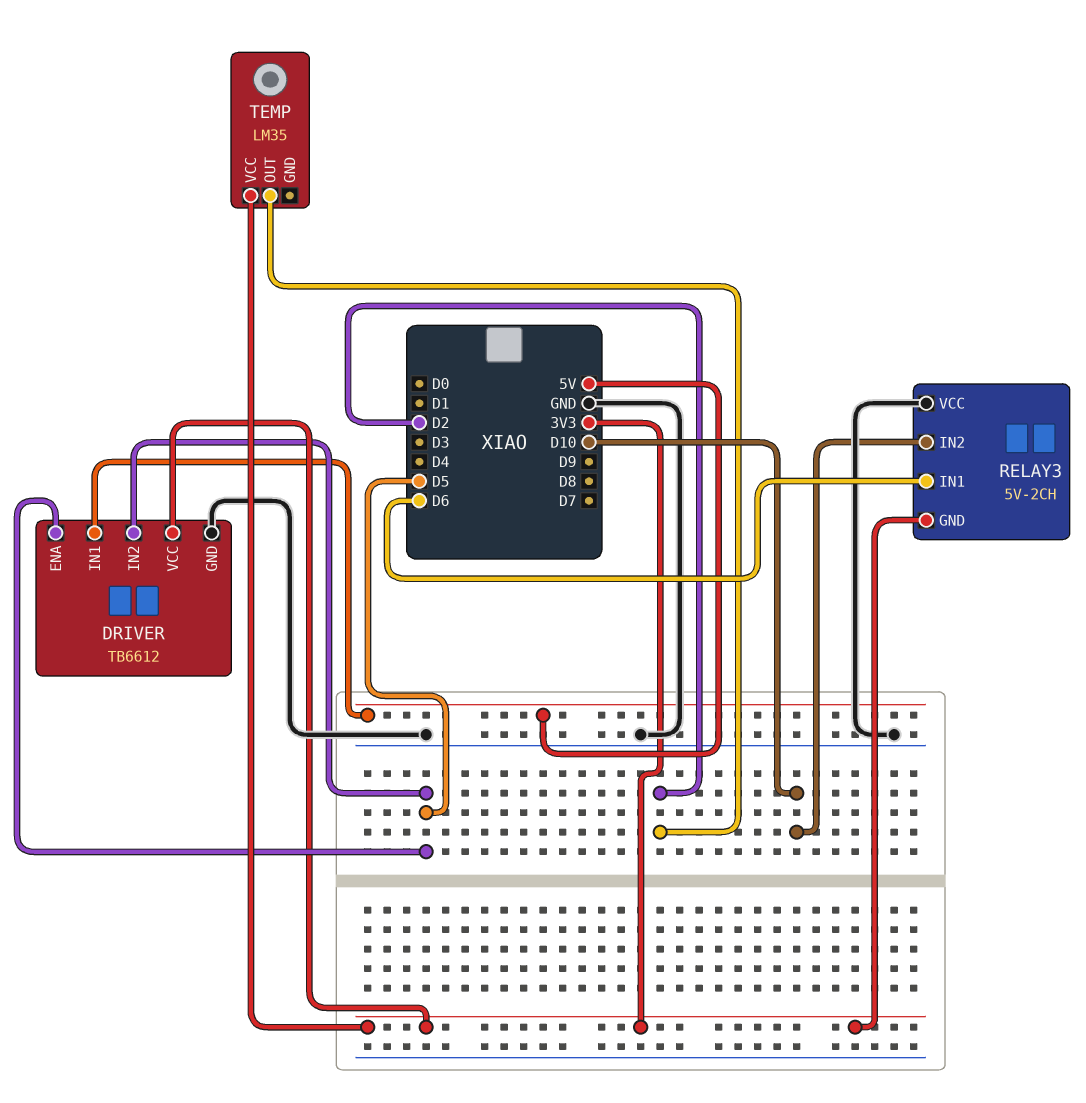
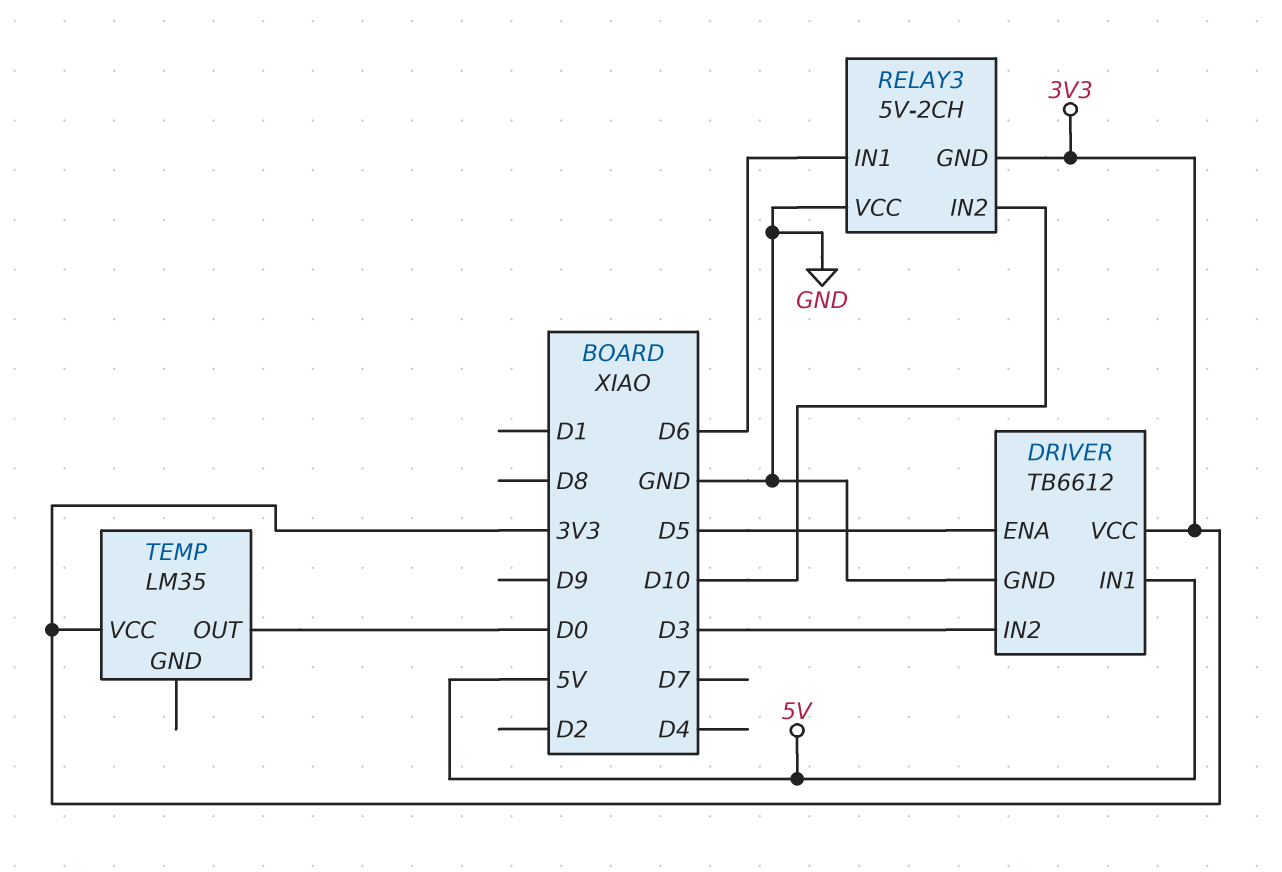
DRIVER pin IN2: D5 -> D3
TEMP pin OUT: D2 -> D0

